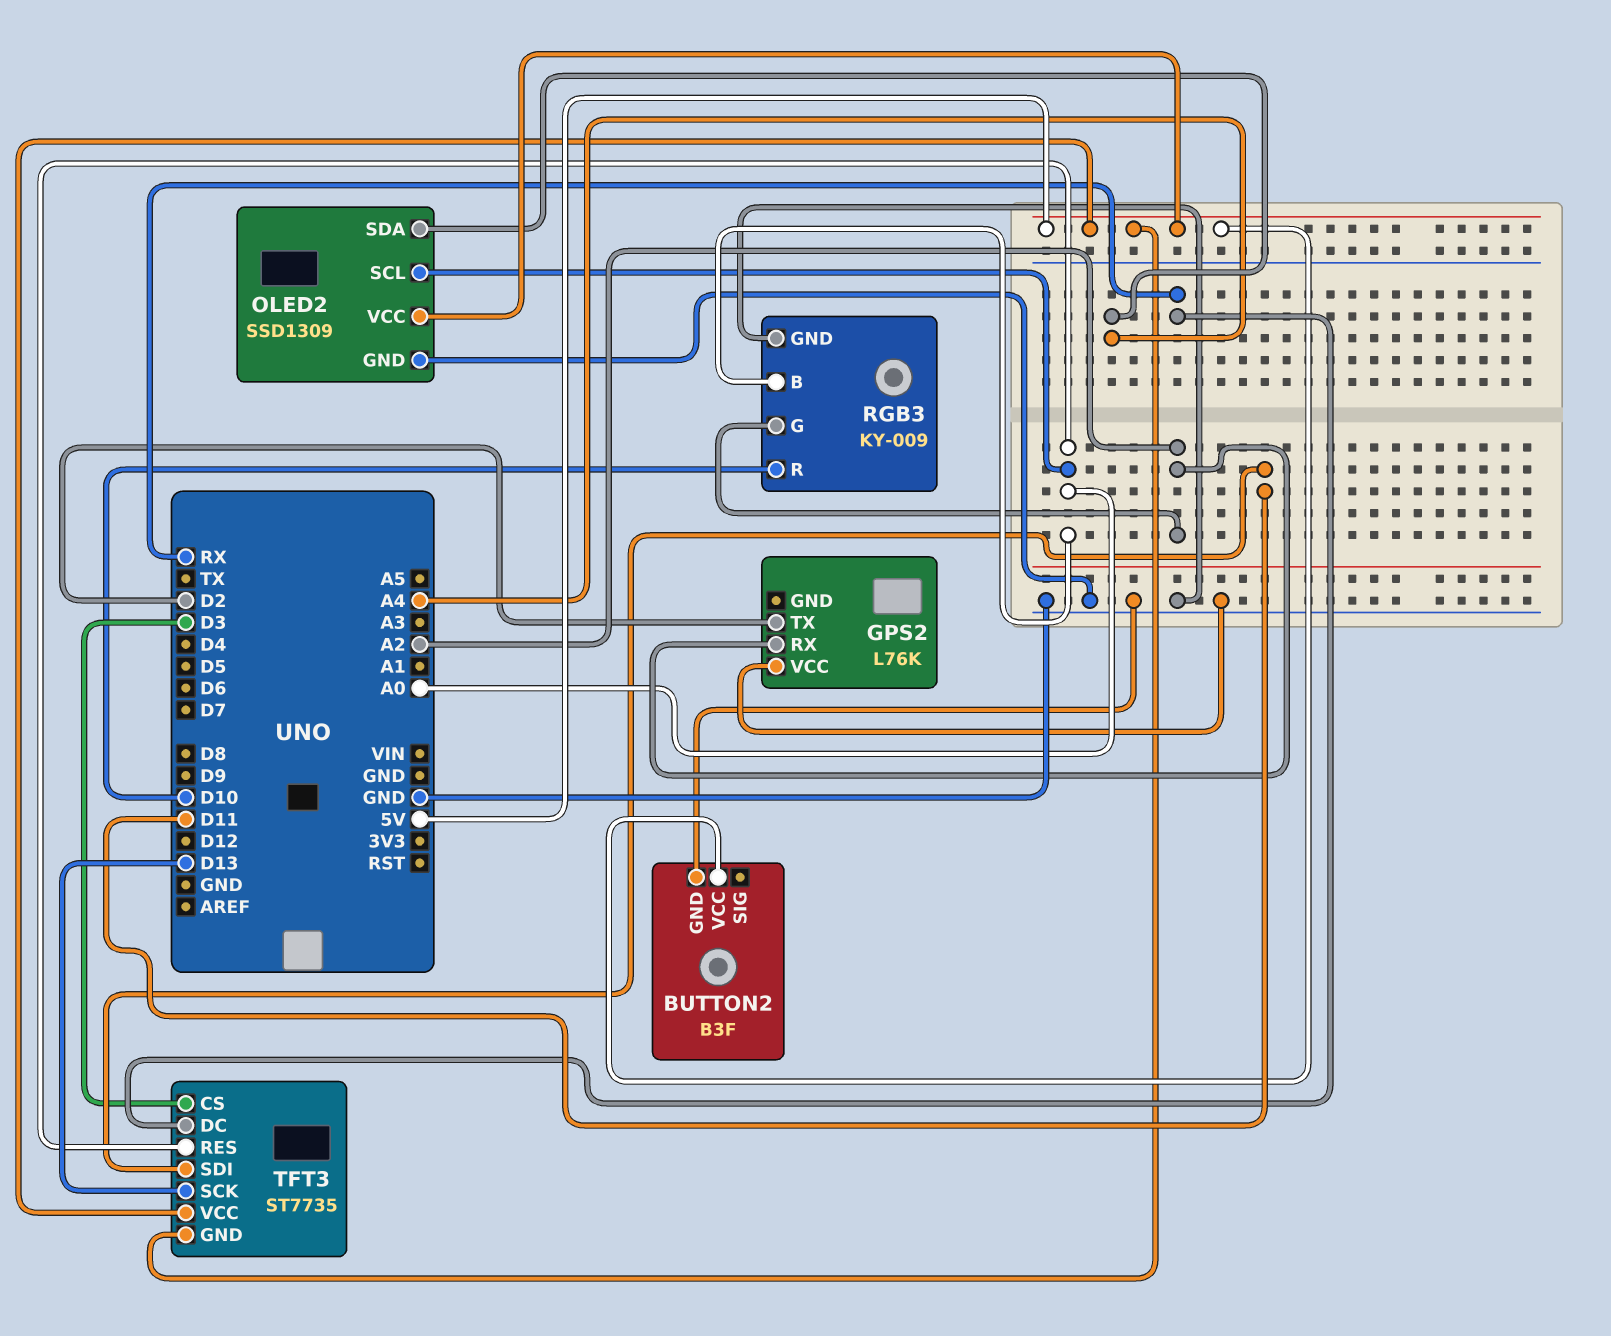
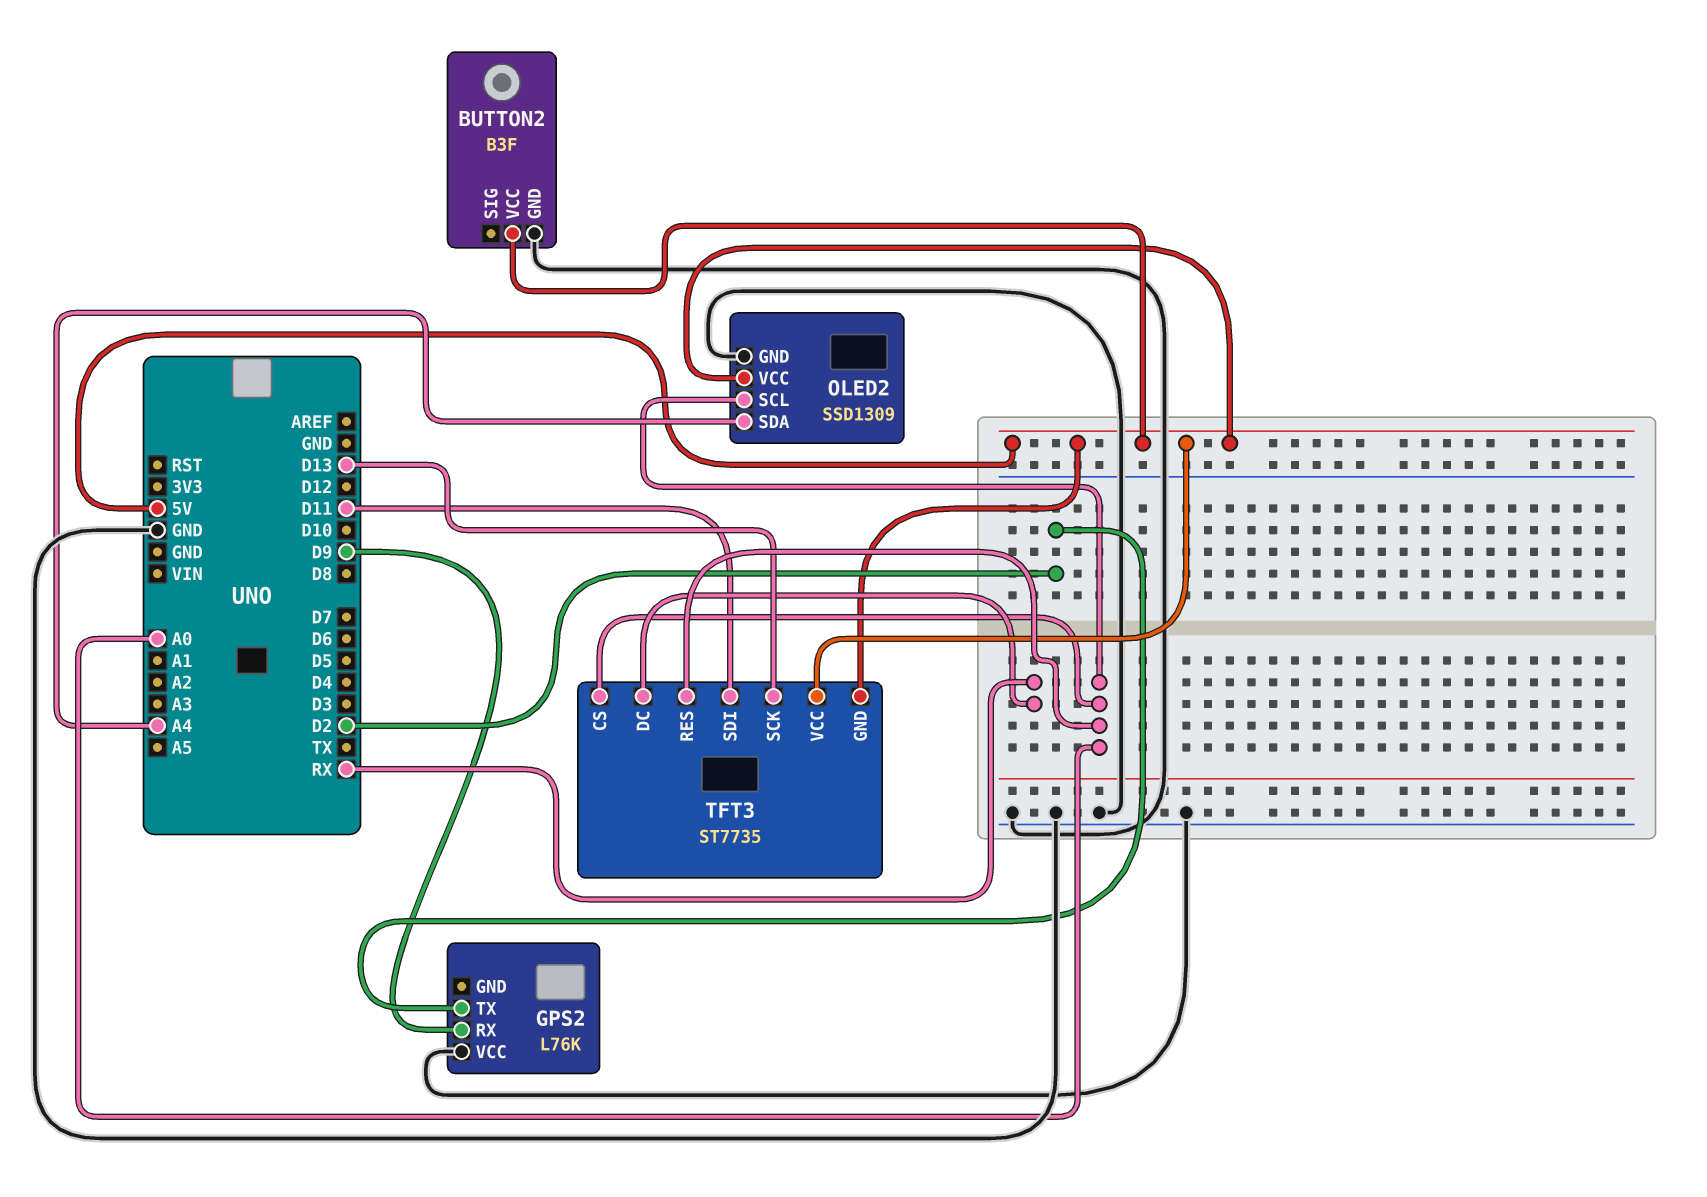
GPS2 pin RX: A2 -> D9
RGB3: KY-009 -> none
RGB3 pin B: A0 -> none
RGB3 pin G: A2 -> none
RGB3 pin GND: GND -> none
RGB3 pin R: D10 -> none
TFT3 pin CS: D3 -> A0

